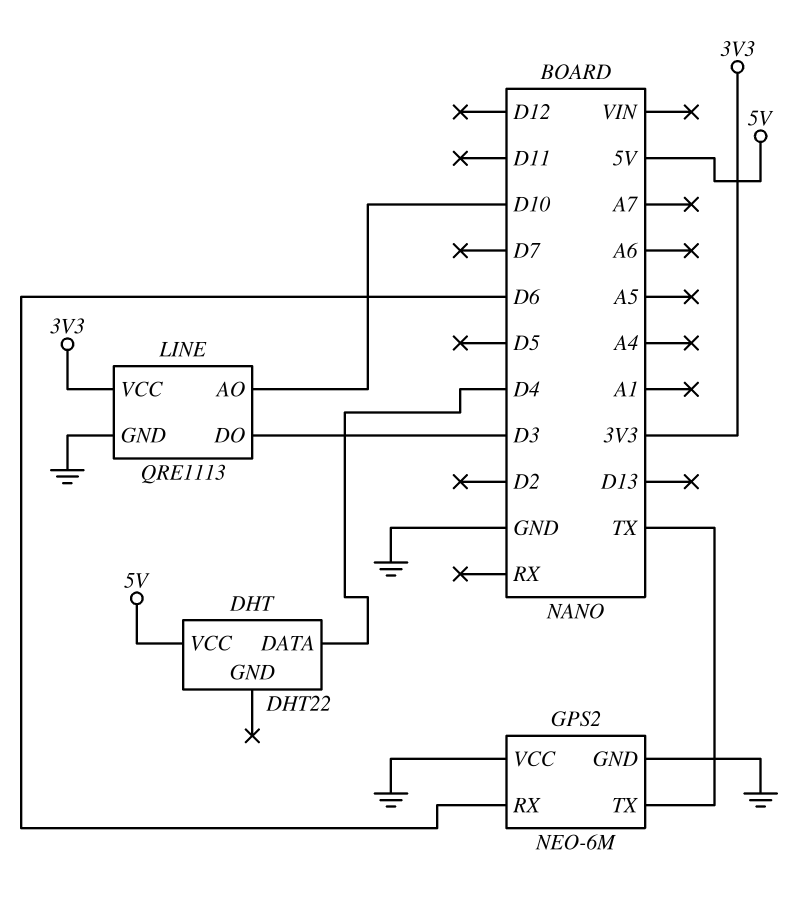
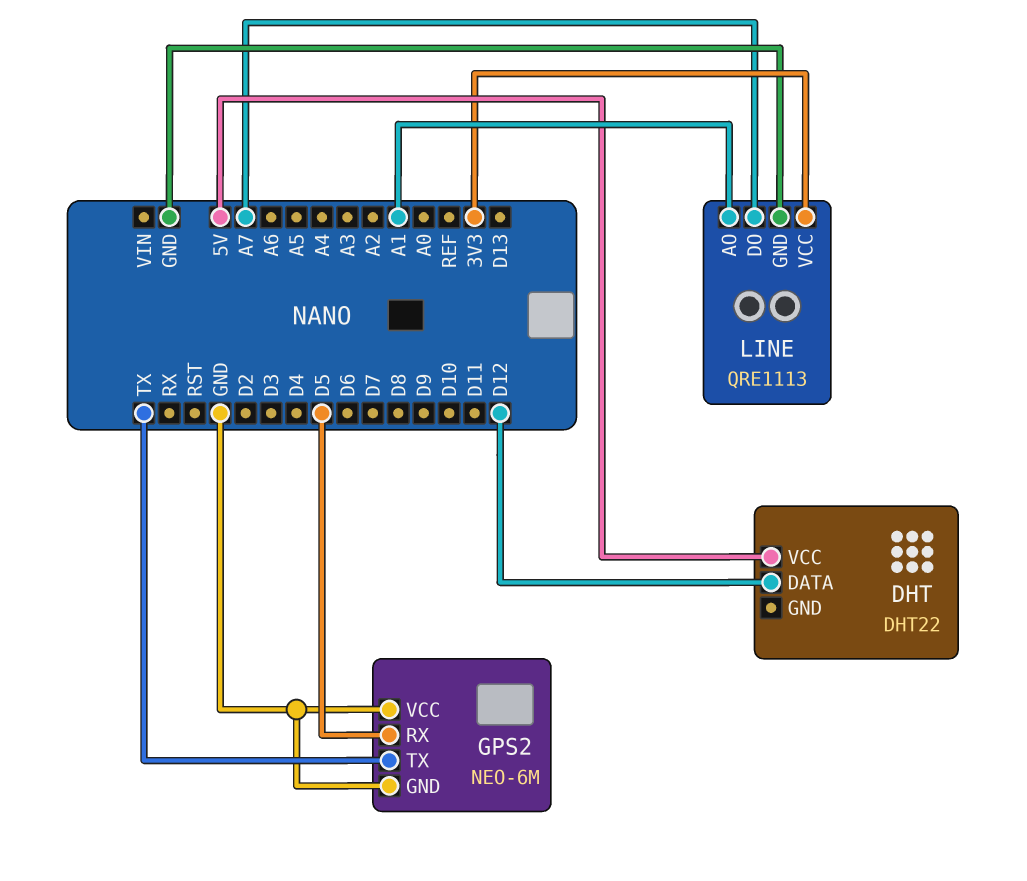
DHT pin DATA: D4 -> D12
GPS2 pin RX: D6 -> D5
LINE pin AO: D10 -> A1
LINE pin DO: D3 -> A7

